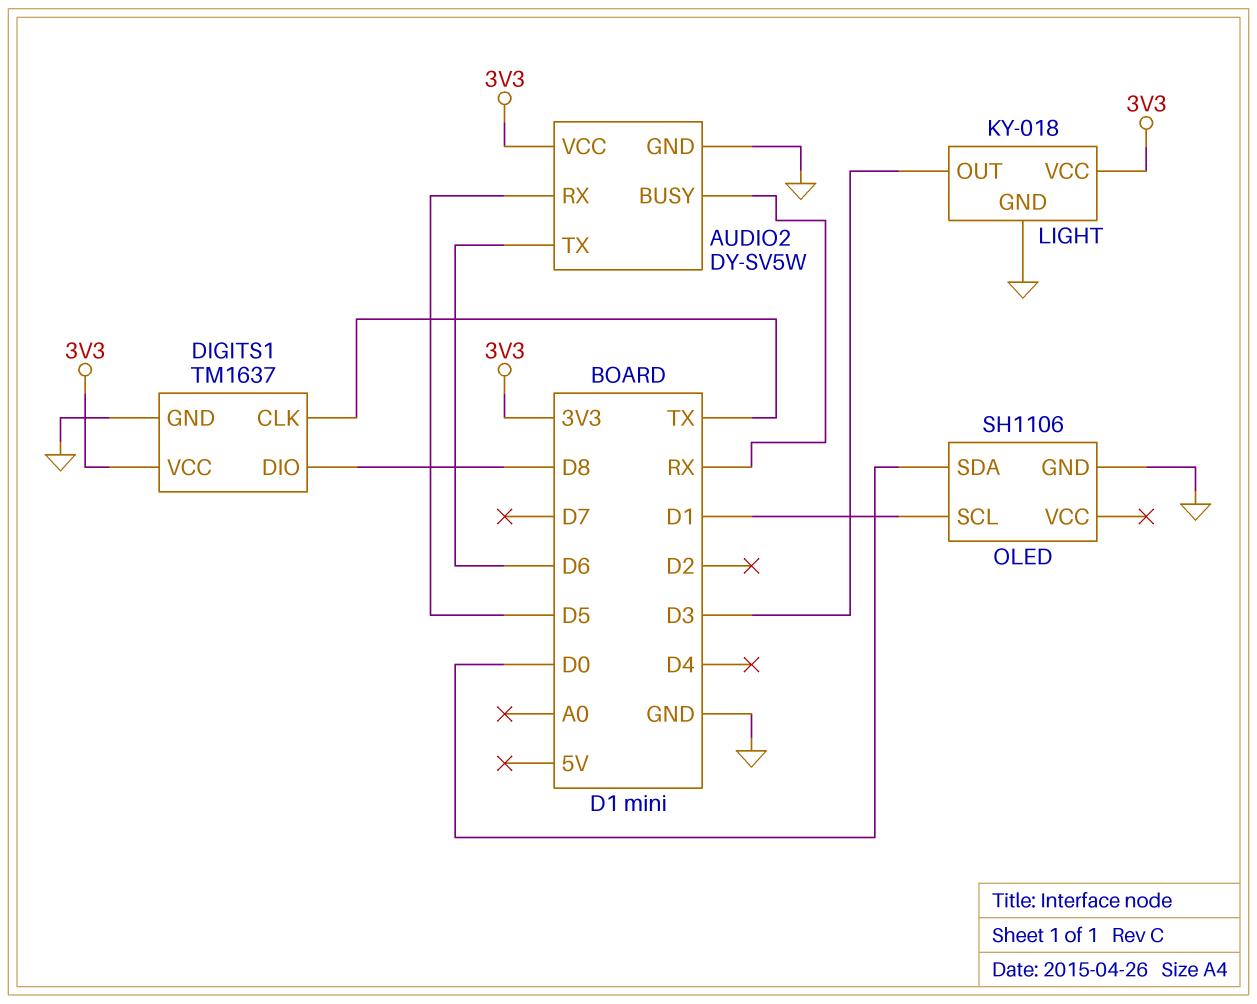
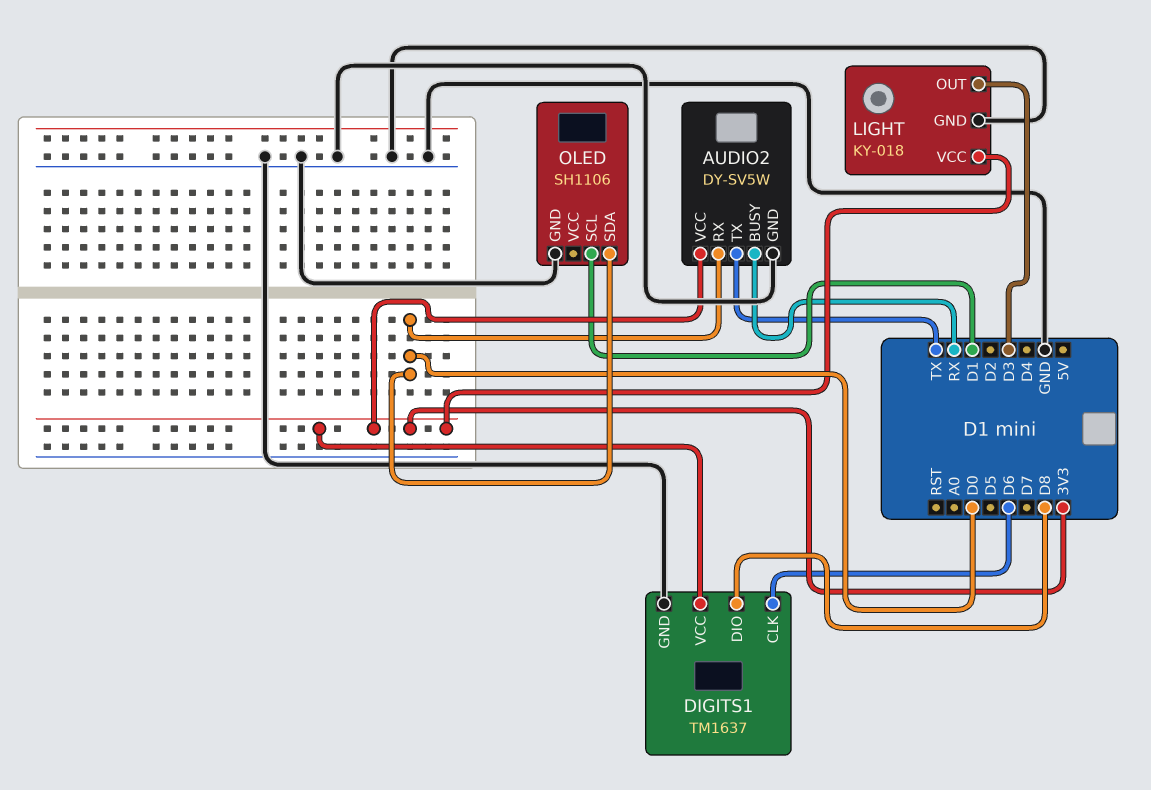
AUDIO2 pin RX: D5 -> D0
AUDIO2 pin TX: D6 -> TX
DIGITS1 pin CLK: TX -> D6

